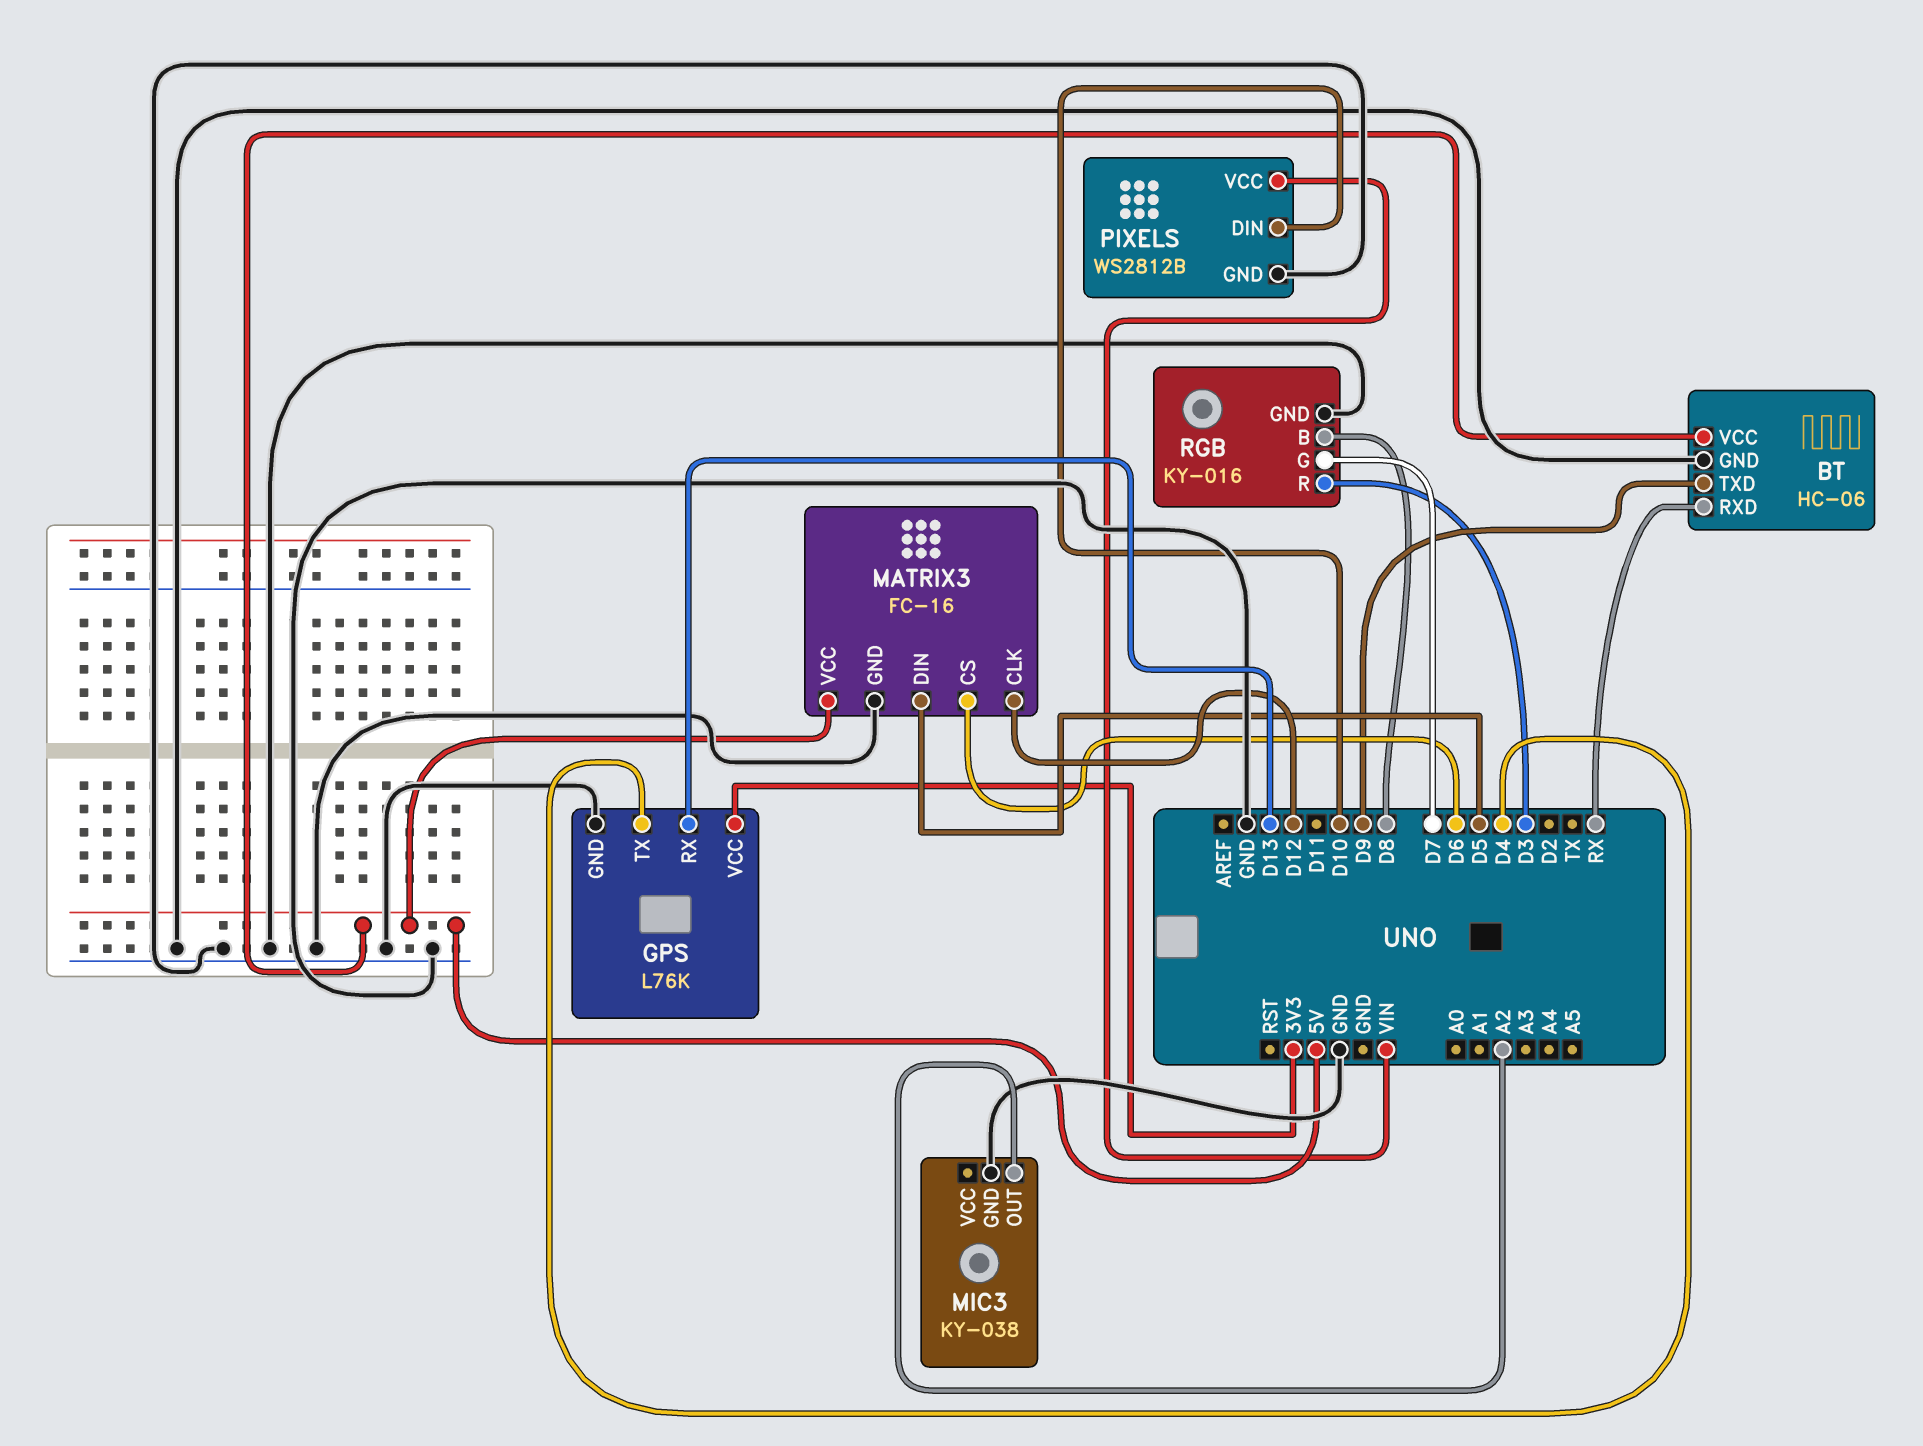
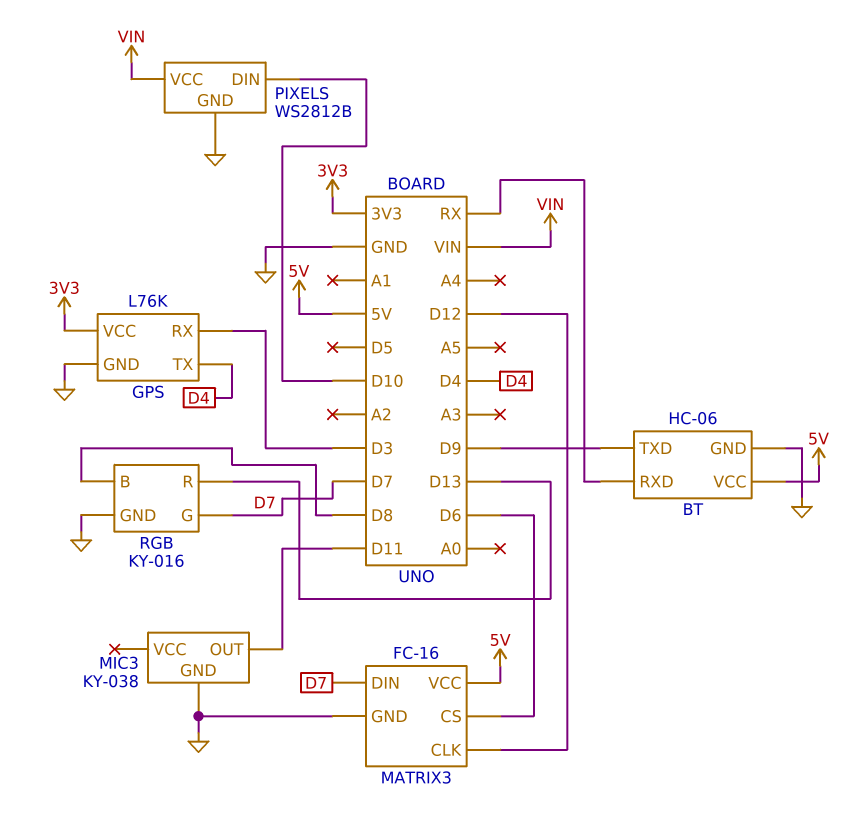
GPS pin RX: D13 -> D3
MATRIX3 pin DIN: D5 -> D7
MIC3 pin OUT: A2 -> D11
RGB pin R: D3 -> D13

